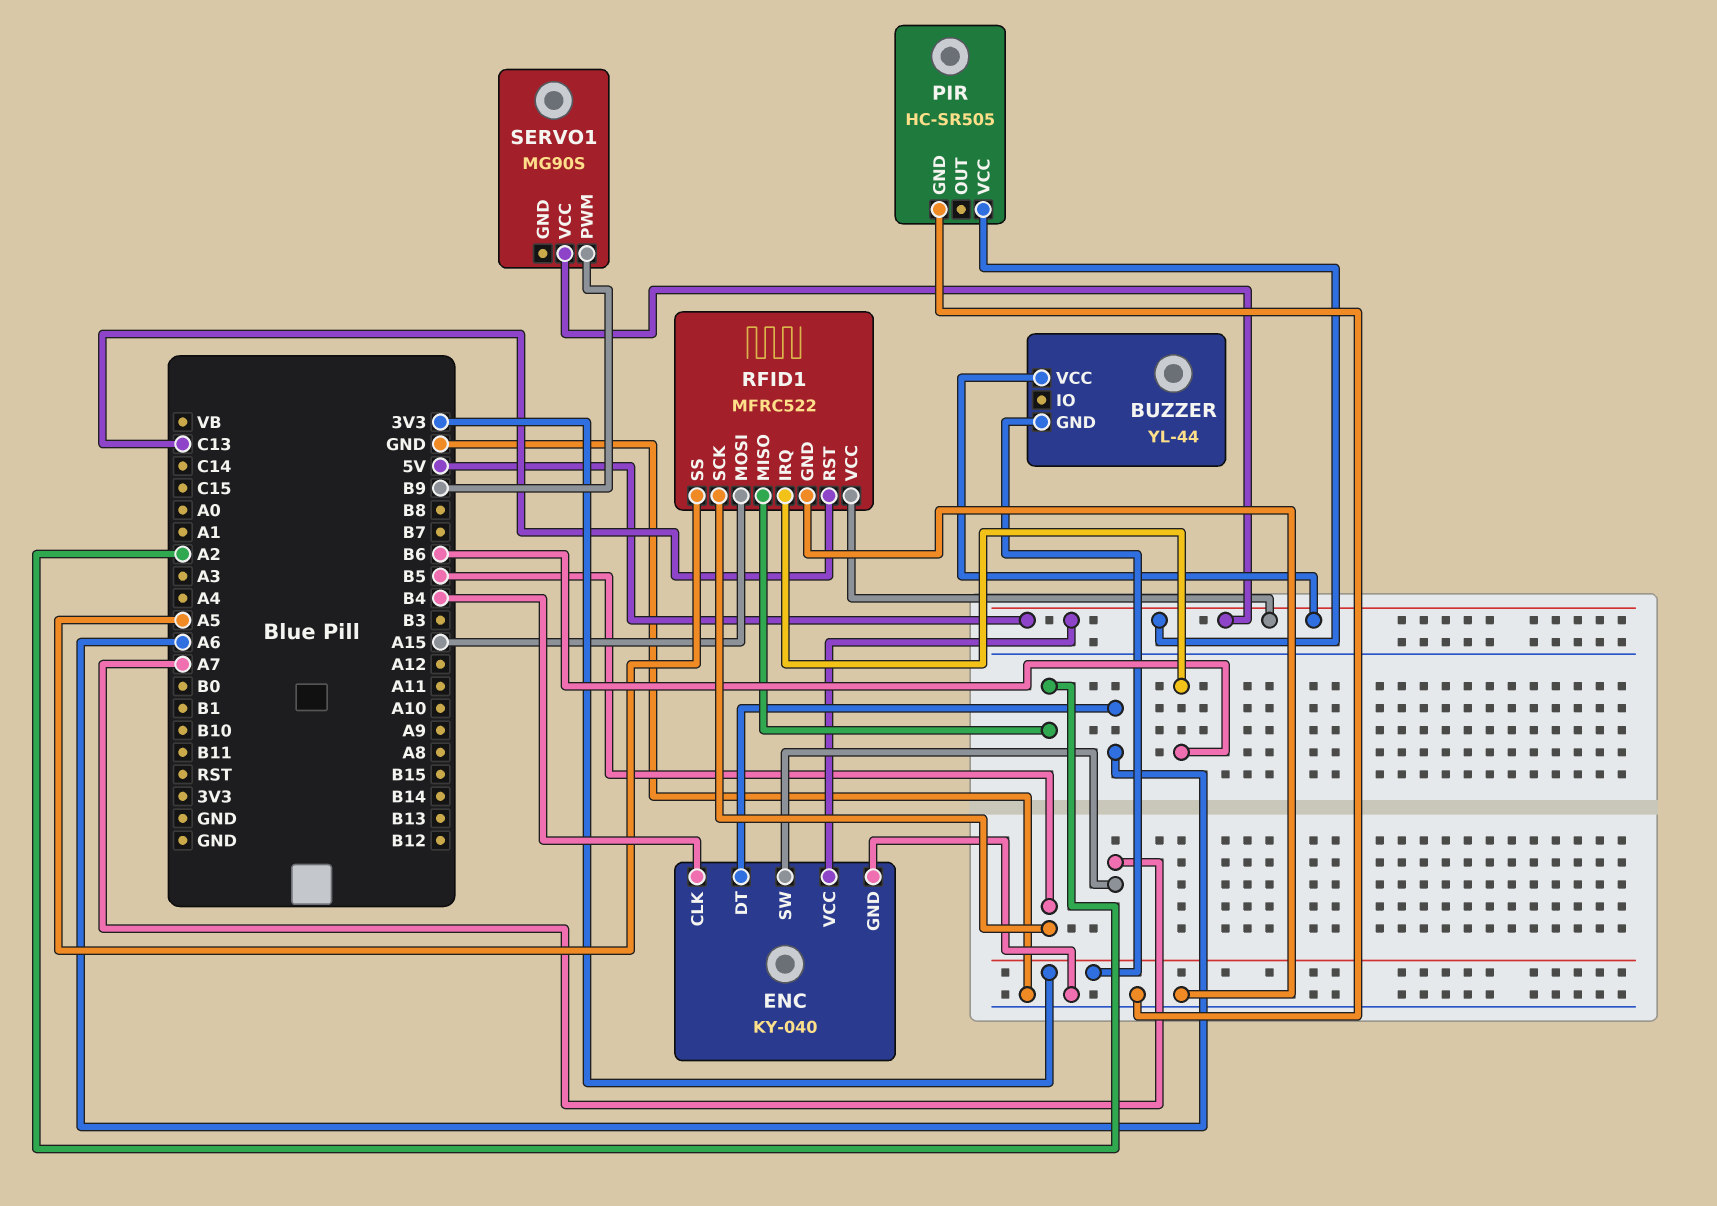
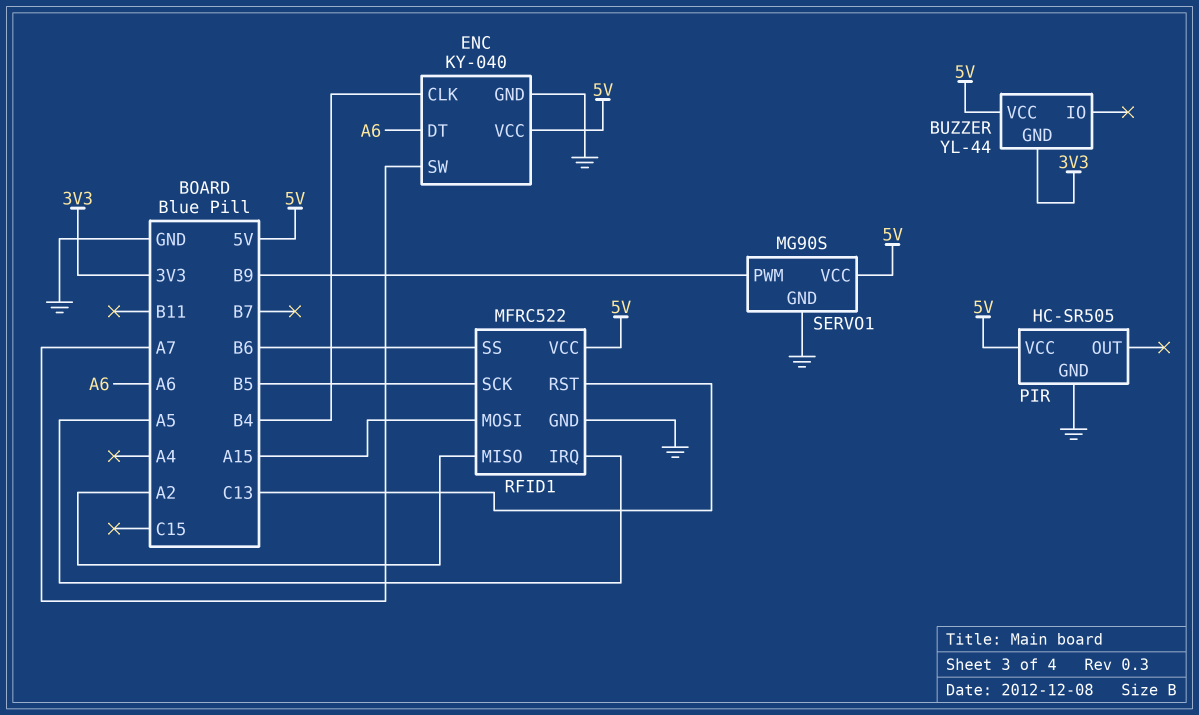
RFID1 pin IRQ: B6 -> A5
RFID1 pin SS: A5 -> B6
SERVO1 pin GND: none -> GND

